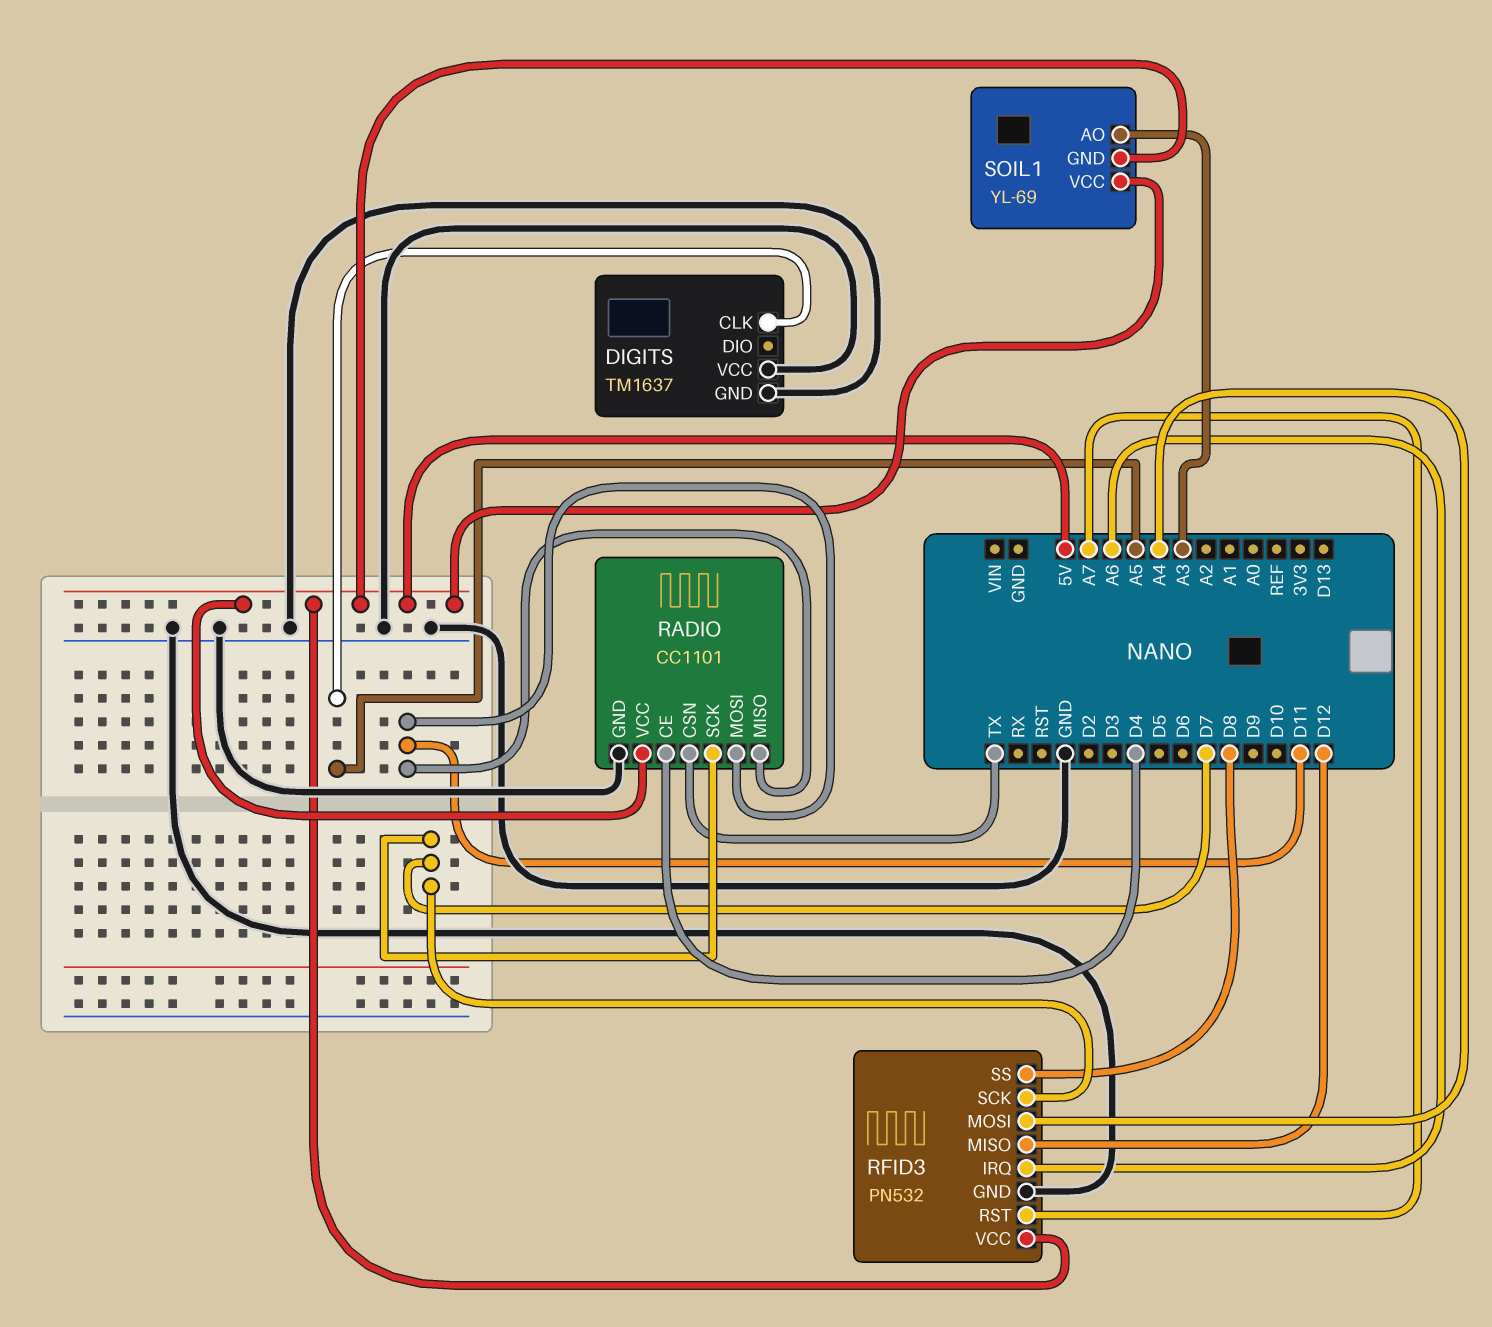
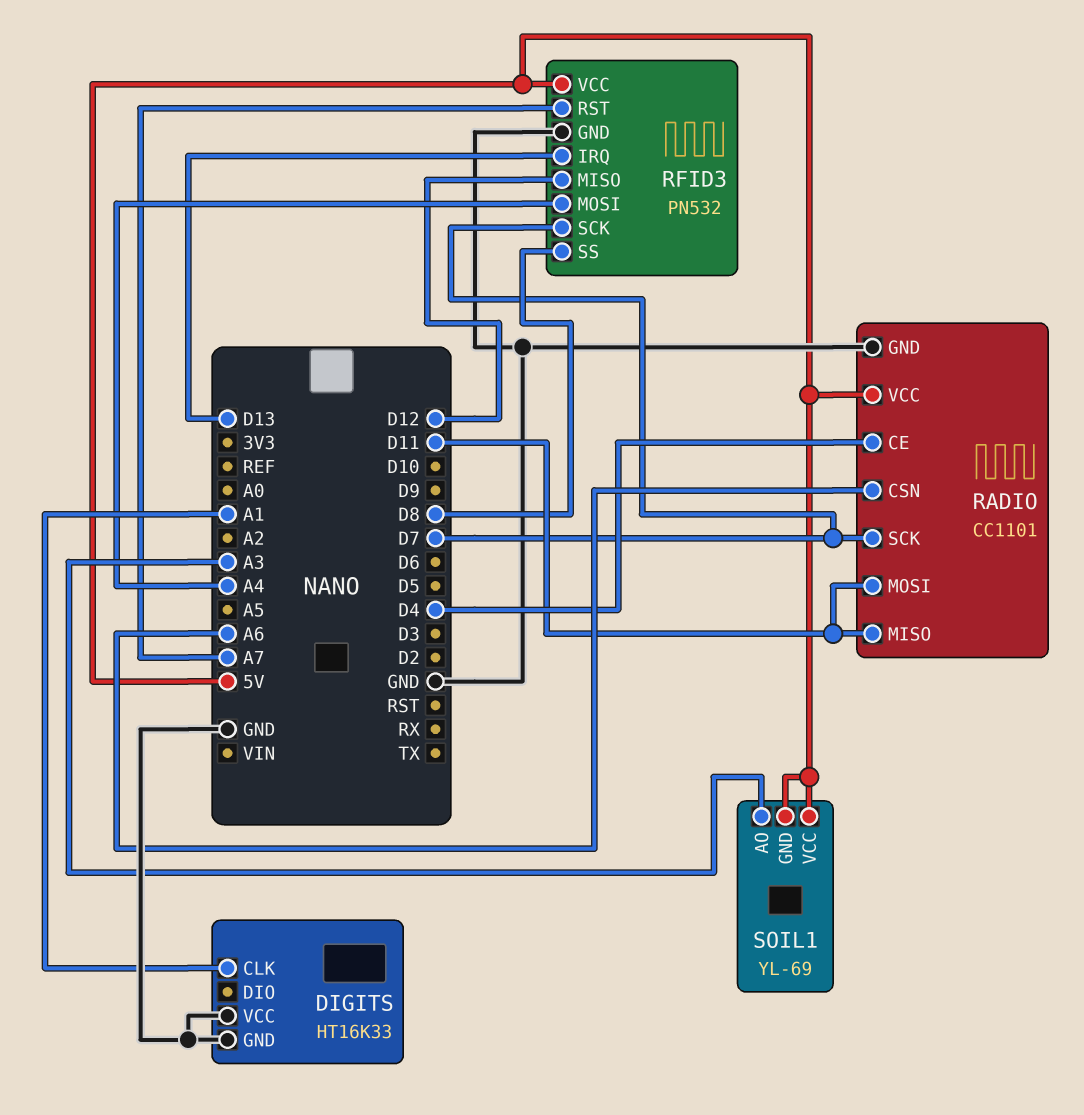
DIGITS: TM1637 -> HT16K33
DIGITS pin CLK: A5 -> A1
RADIO pin CSN: TX -> A6
RFID3 pin IRQ: A6 -> D13

